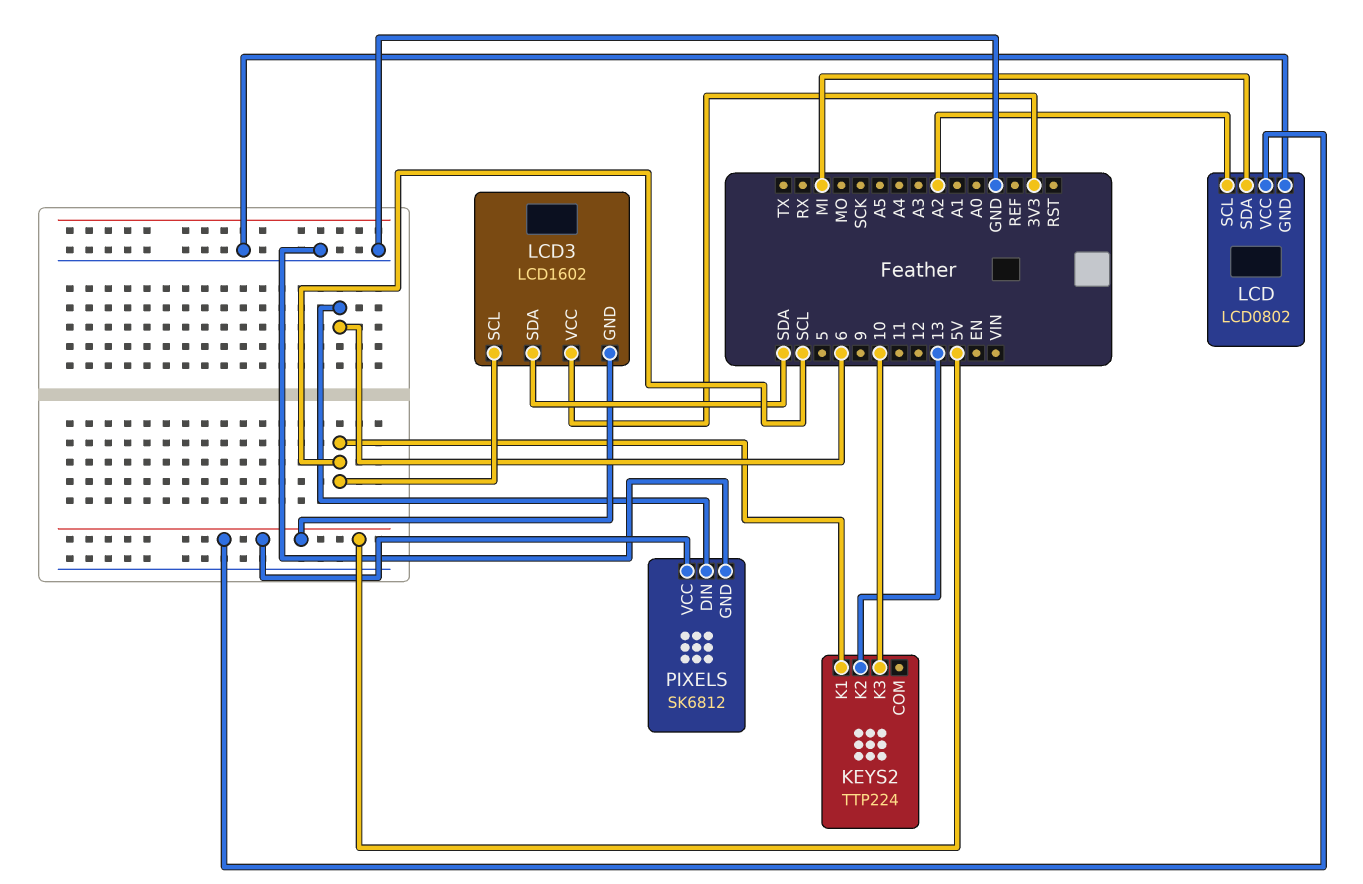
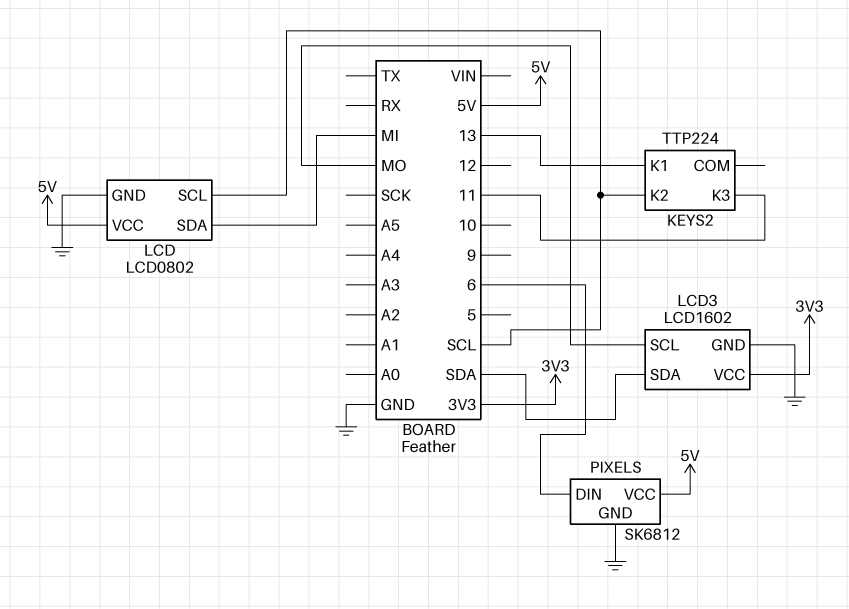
KEYS2 pin K1: SCL -> 13
KEYS2 pin K2: 13 -> SCL
KEYS2 pin K3: 10 -> 11
LCD pin SCL: A2 -> SCL
LCD3 pin GND: 5V -> GND
LCD3 pin SCL: SCL -> MO

